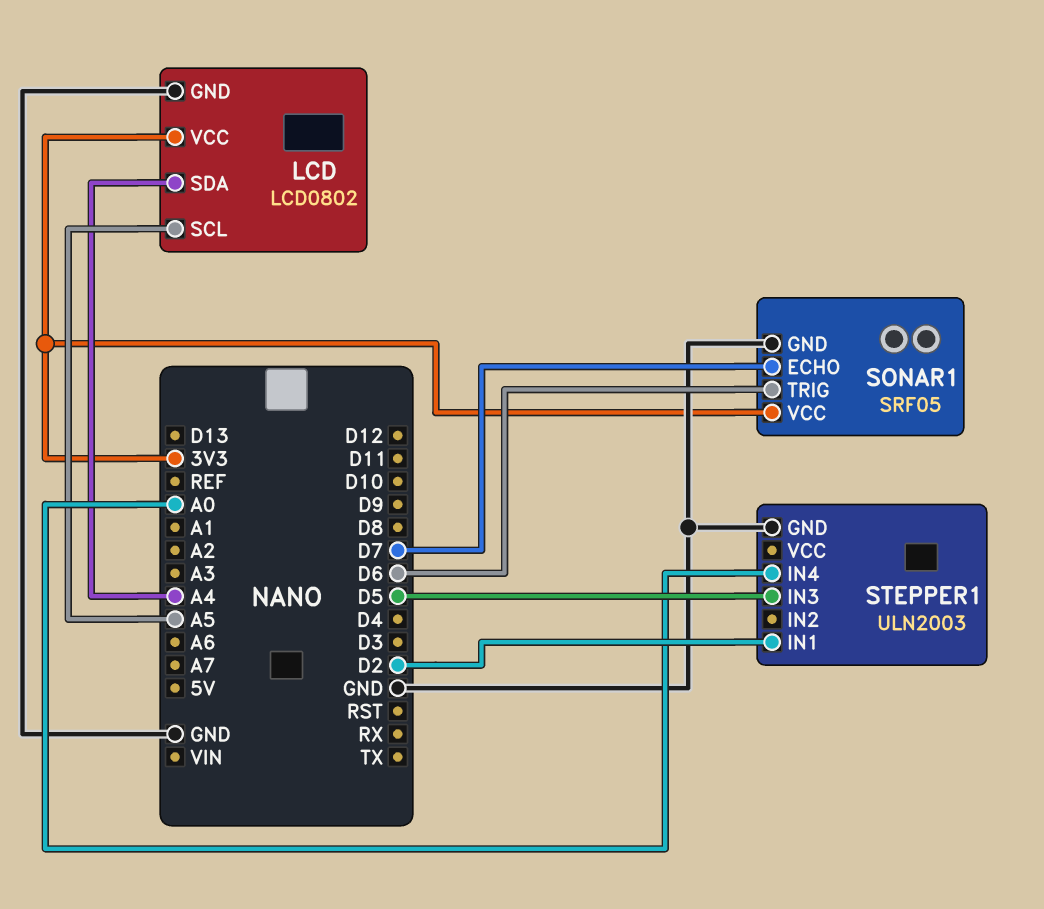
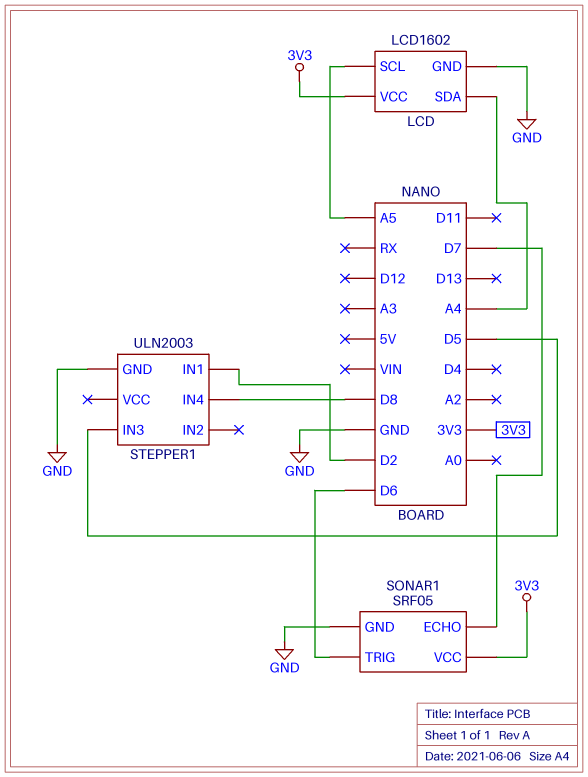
LCD: LCD0802 -> LCD1602
STEPPER1 pin IN4: A0 -> D8

